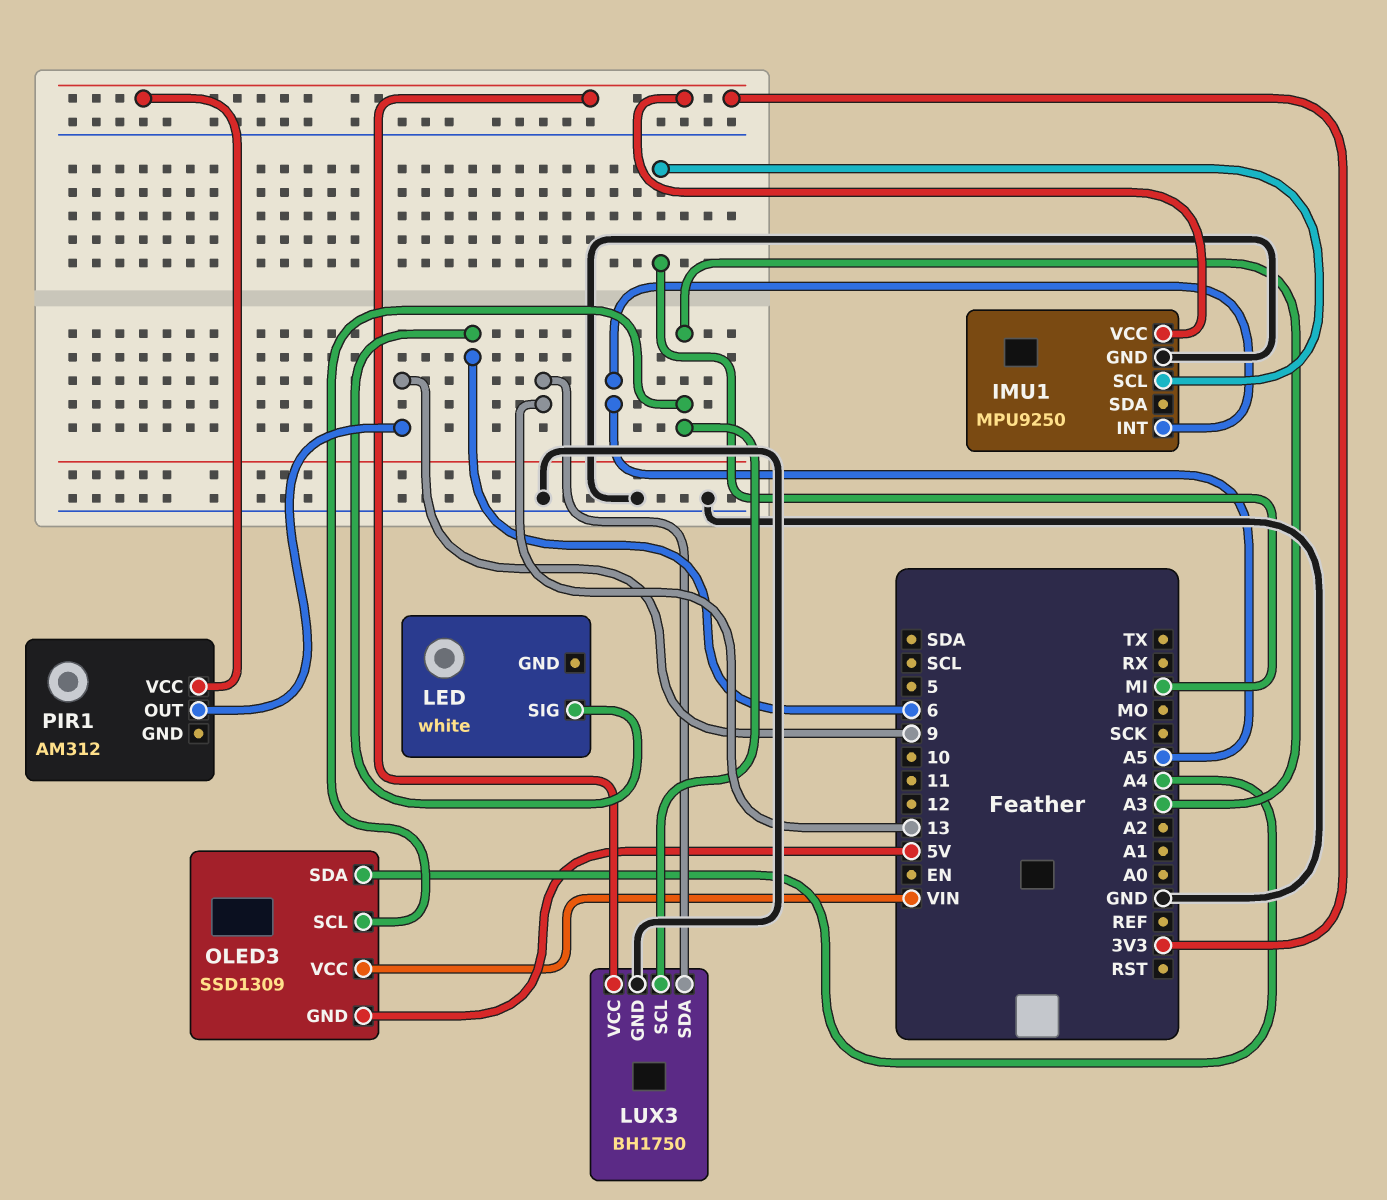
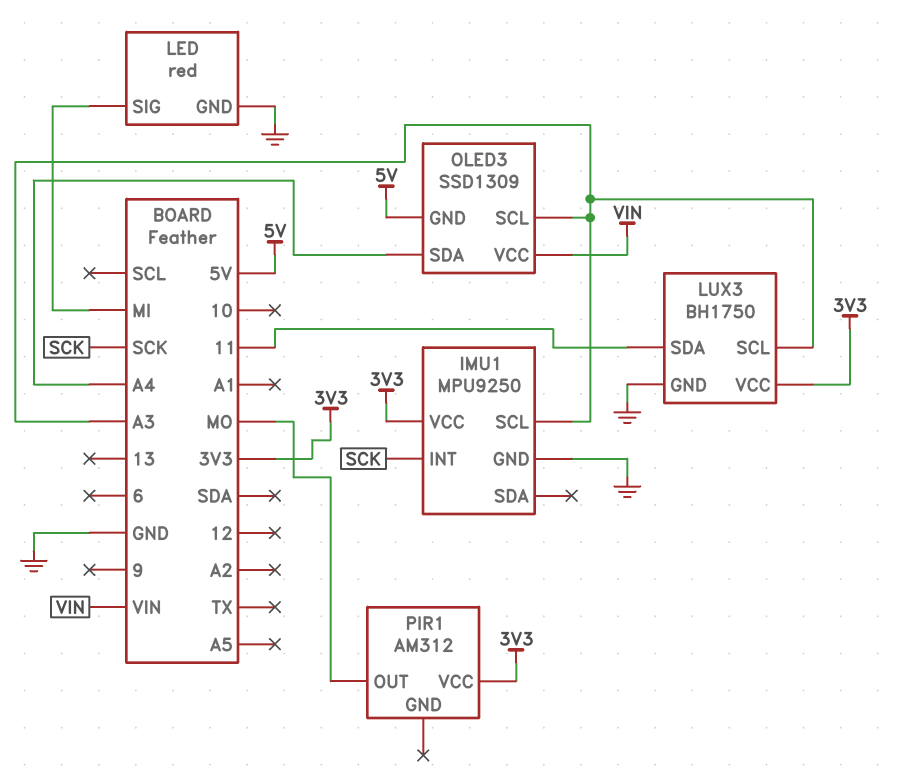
IMU1 pin INT: A5 -> SCK
IMU1 pin SCL: MI -> A3
LED: white -> red
LED pin GND: none -> GND
LED pin SIG: 6 -> MI
LUX3 pin SDA: 13 -> 11
PIR1 pin OUT: 9 -> MO

